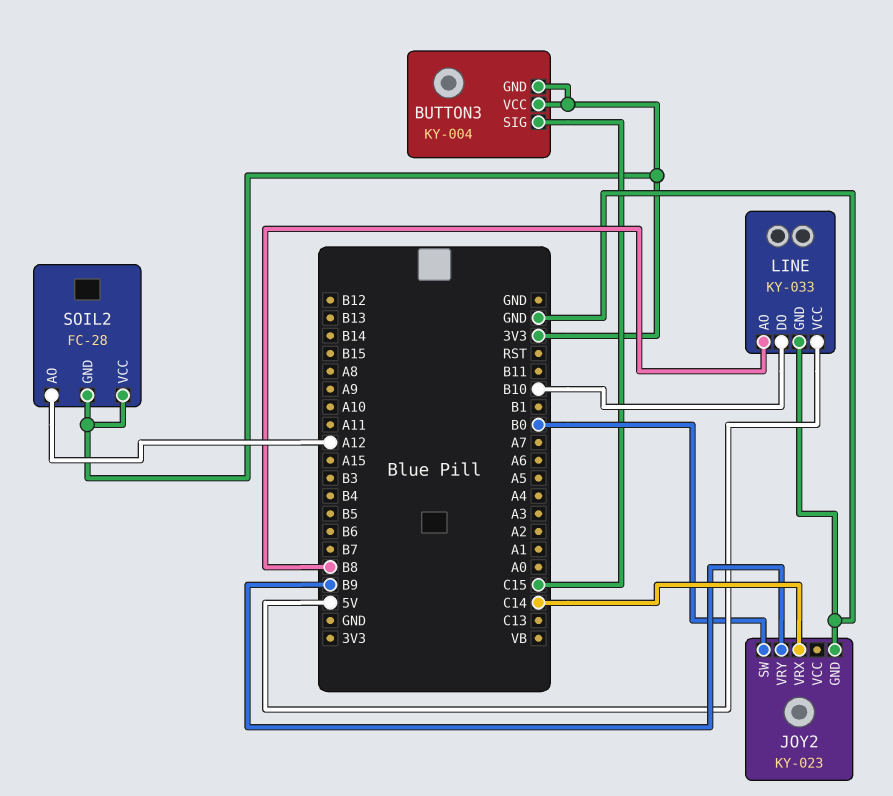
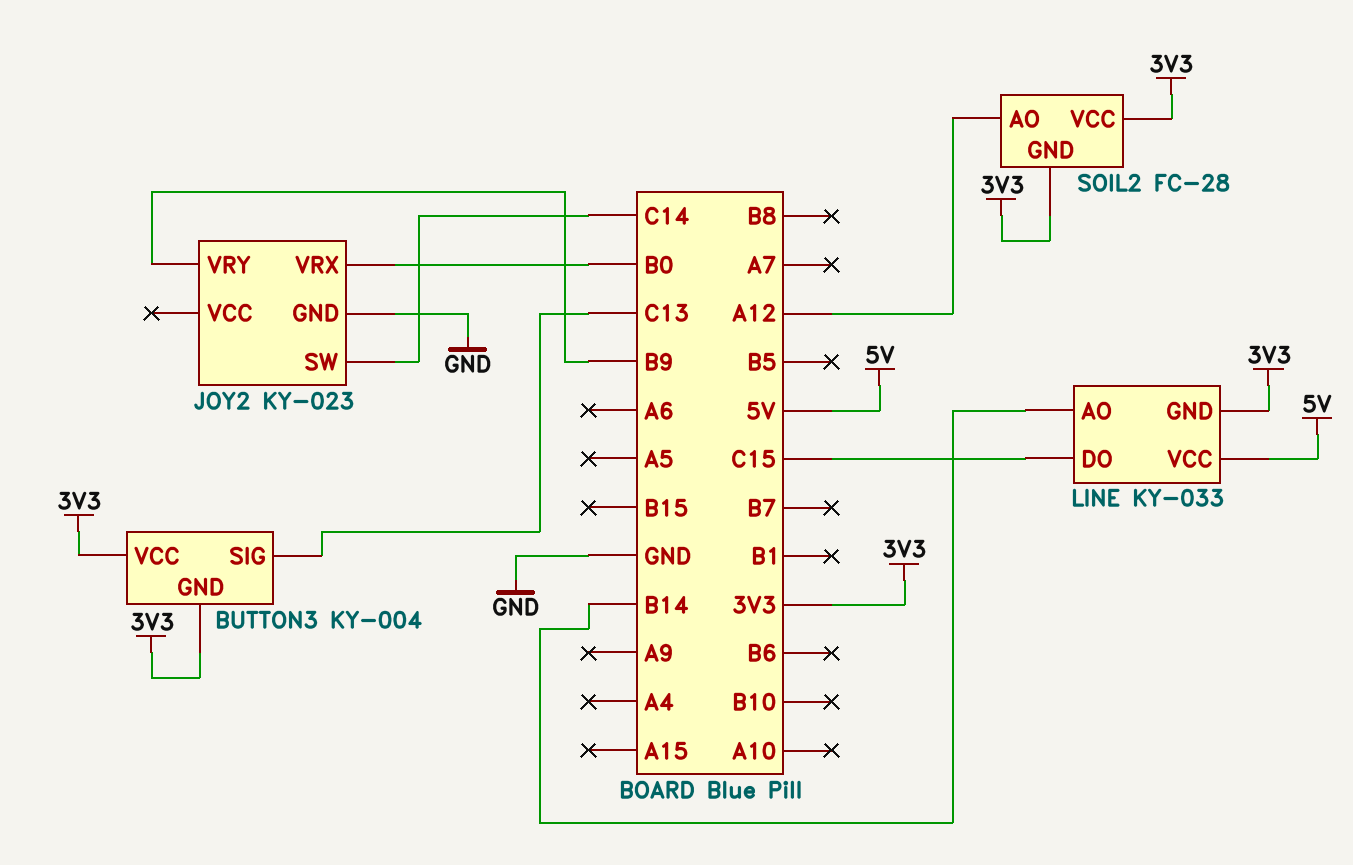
BUTTON3 pin SIG: C15 -> C13
JOY2 pin SW: B0 -> C14
JOY2 pin VRX: C14 -> B0
LINE pin AO: B8 -> B14
LINE pin DO: B10 -> C15
LINE pin GND: GND -> 3V3

